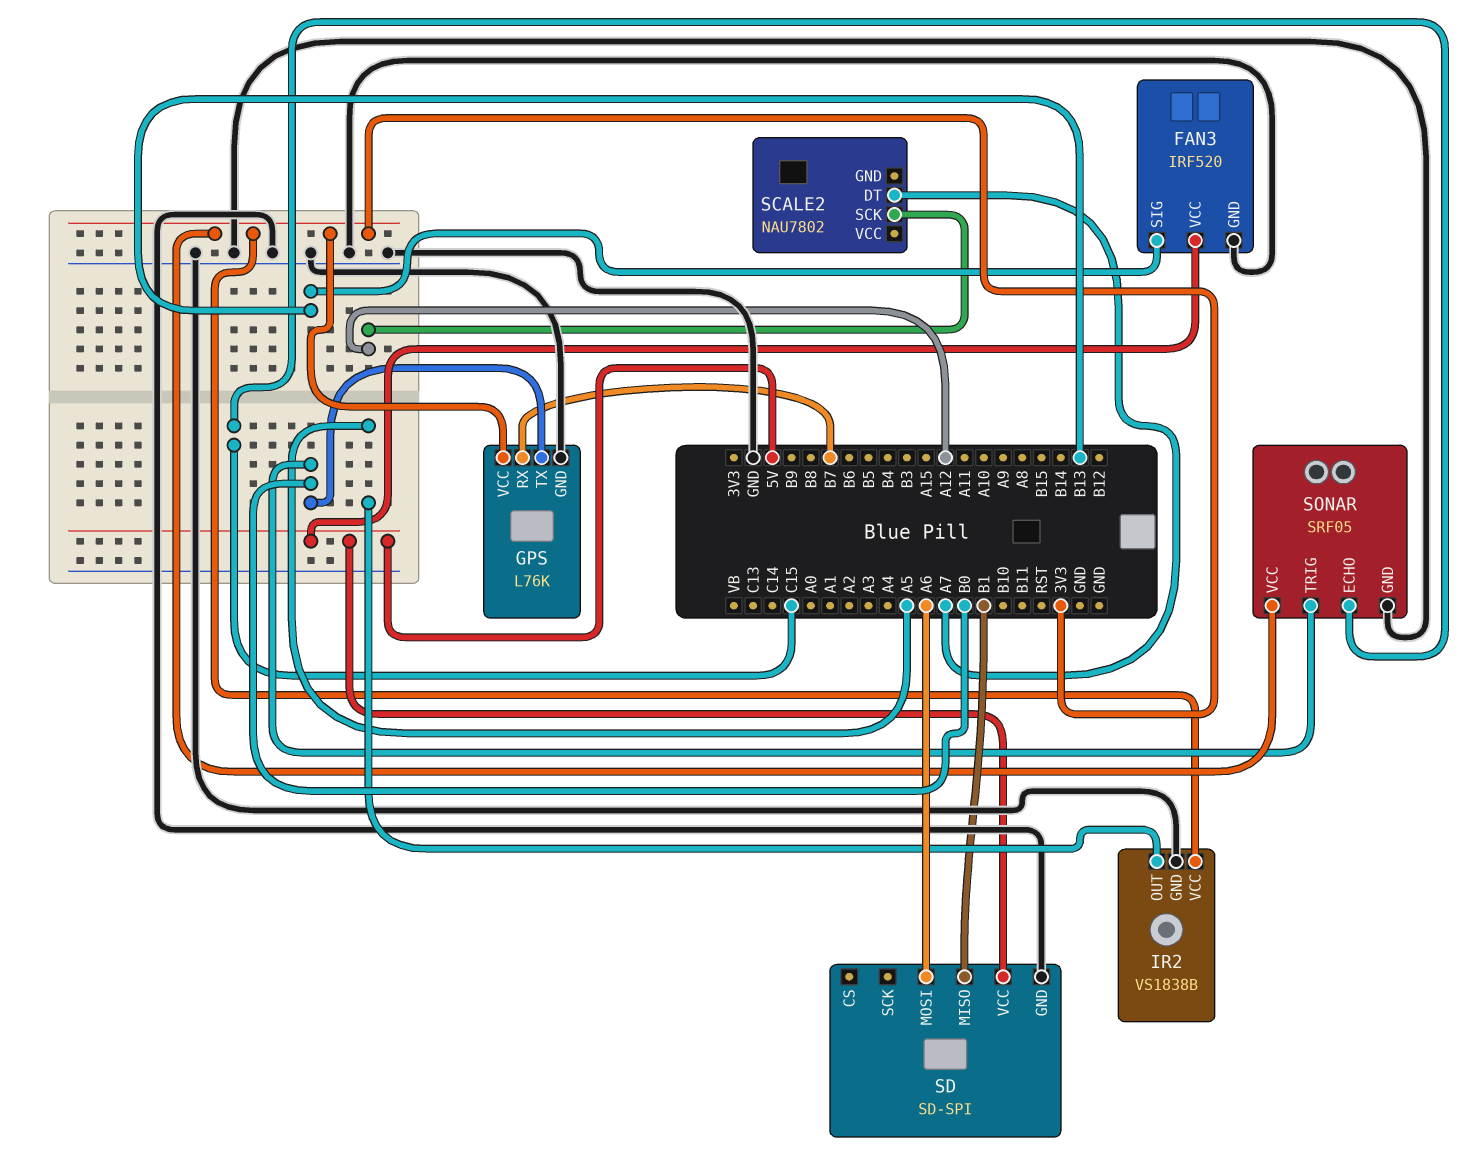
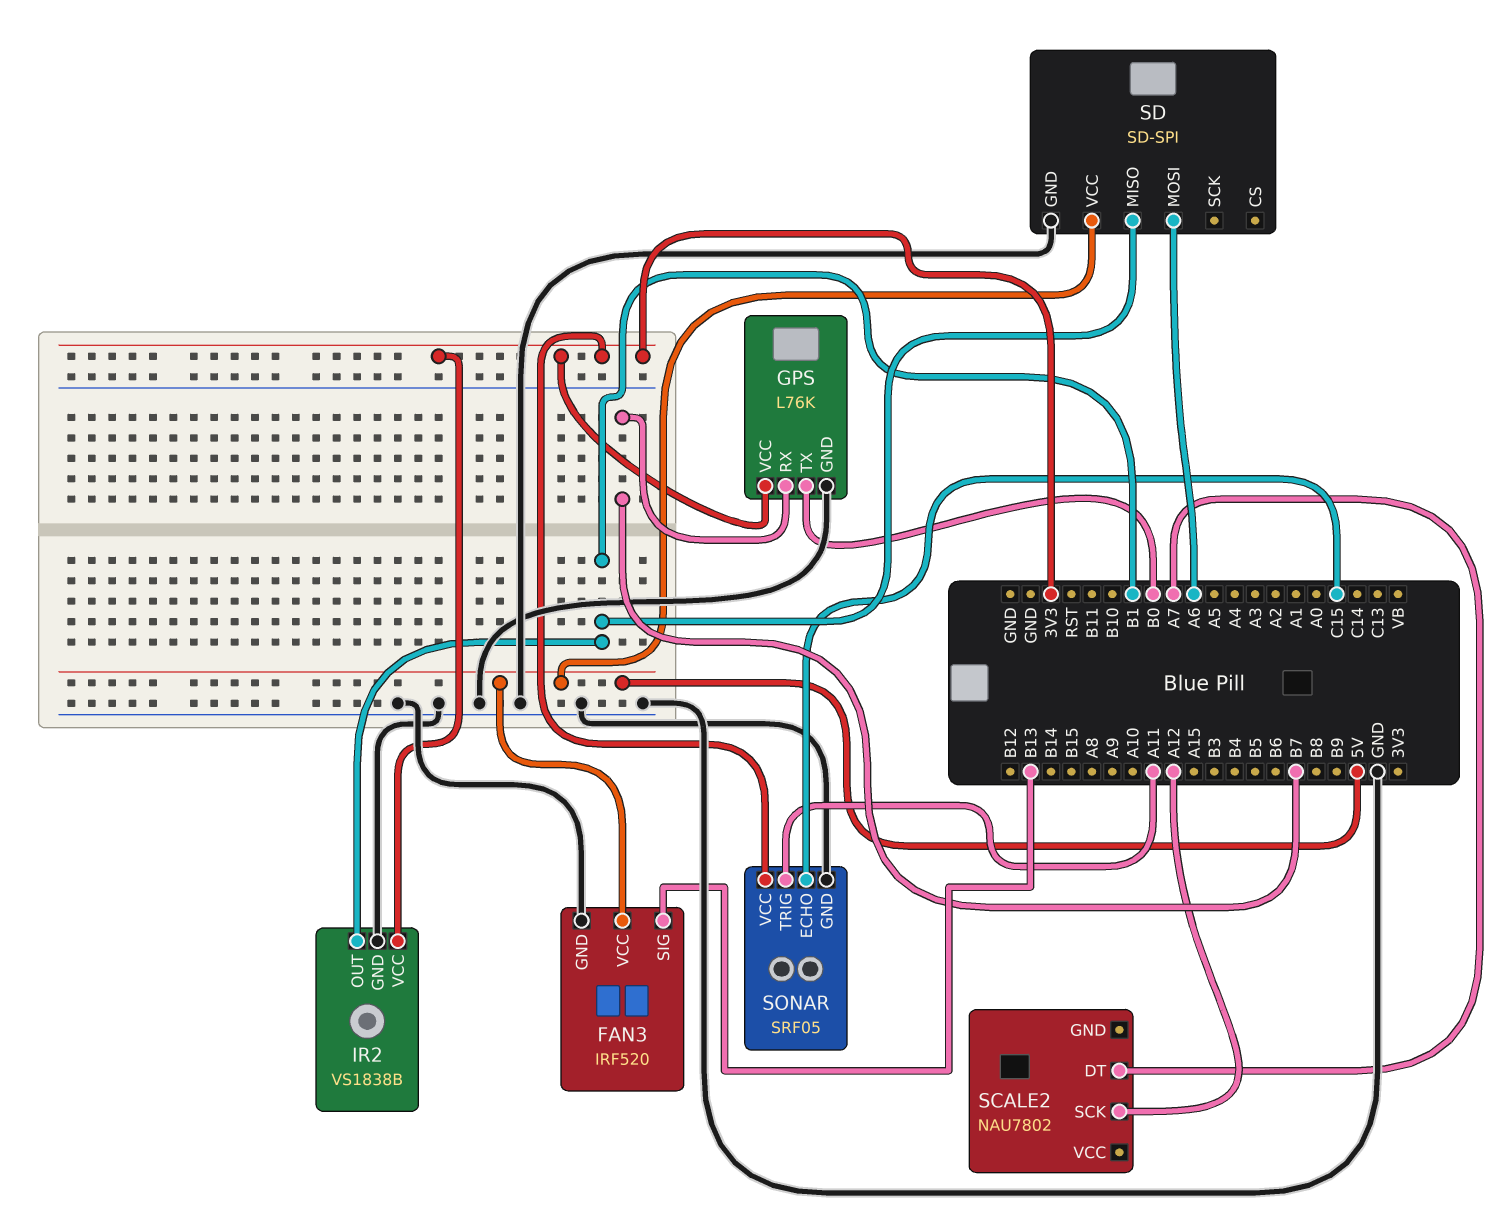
IR2 pin OUT: A5 -> B1
SONAR pin TRIG: B0 -> A11

